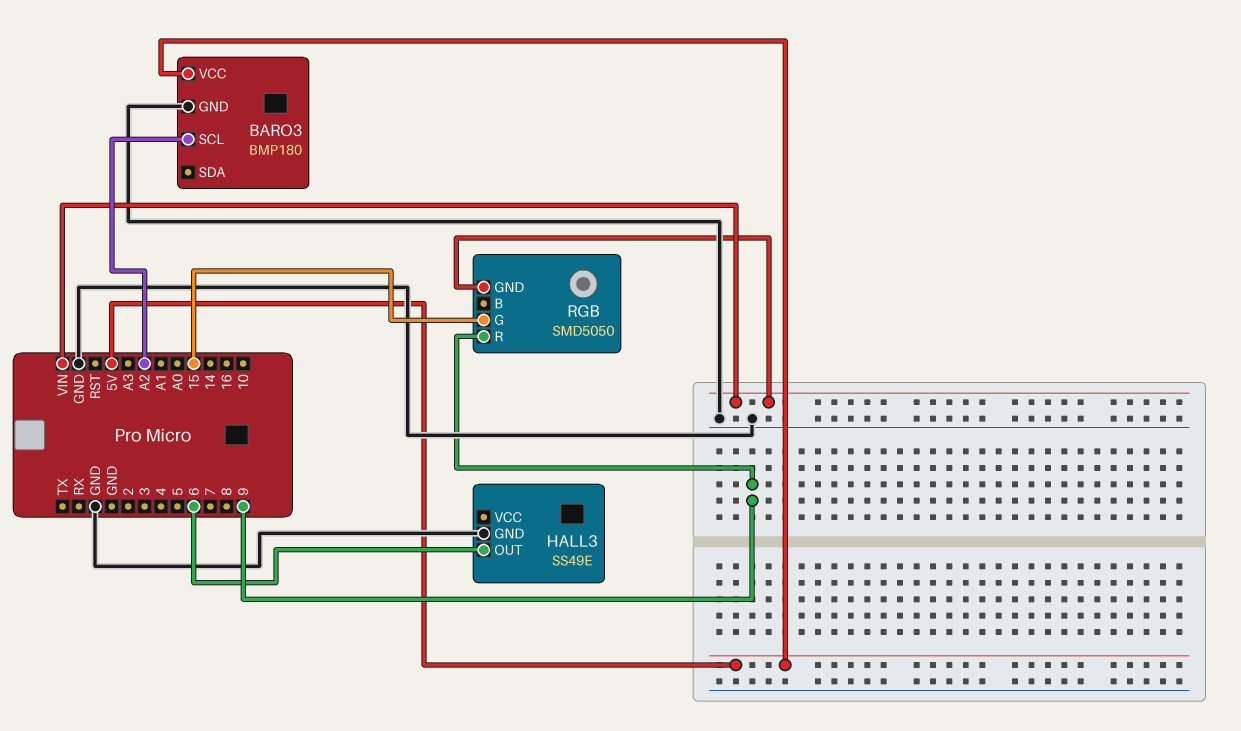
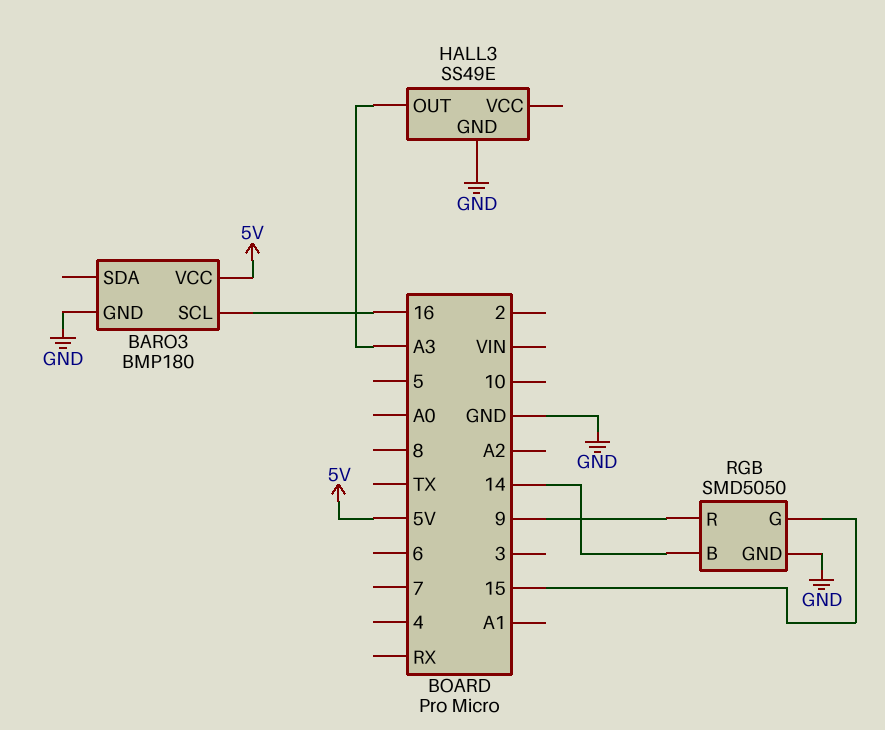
BARO3 pin SCL: A2 -> 16
HALL3 pin OUT: 6 -> A3
RGB pin B: none -> 14
RGB pin GND: VIN -> GND

